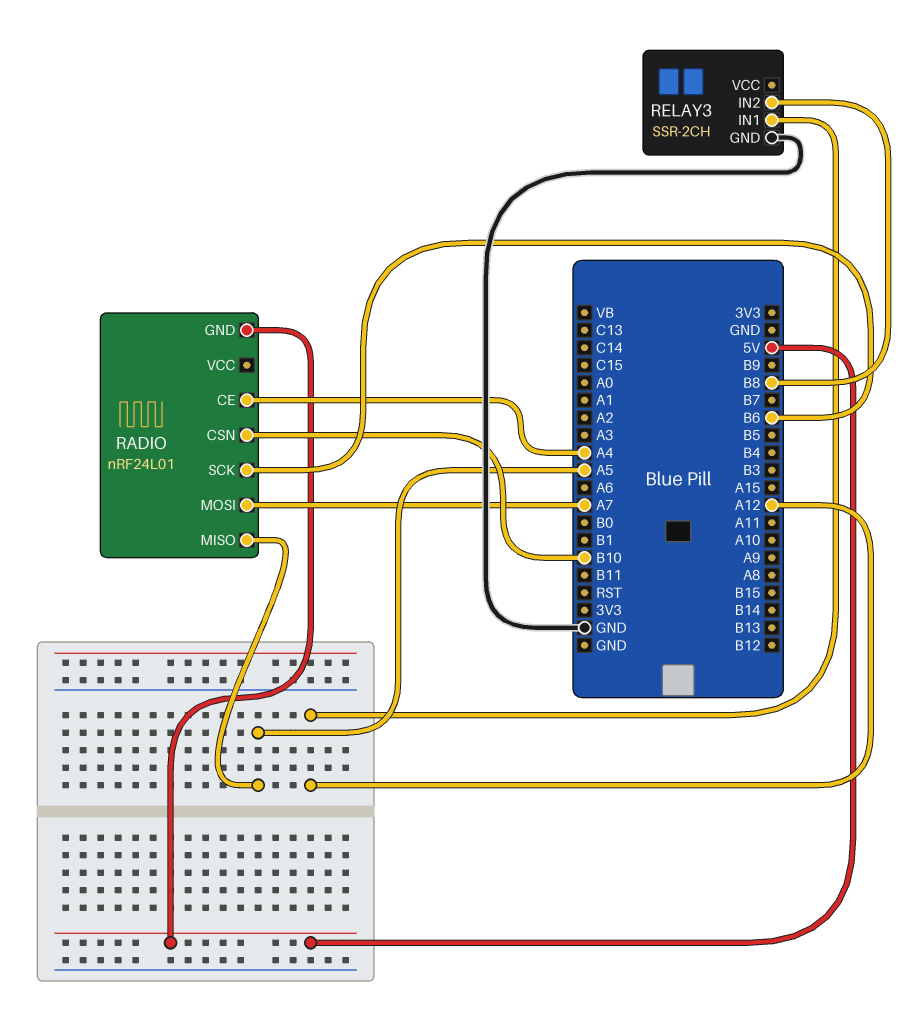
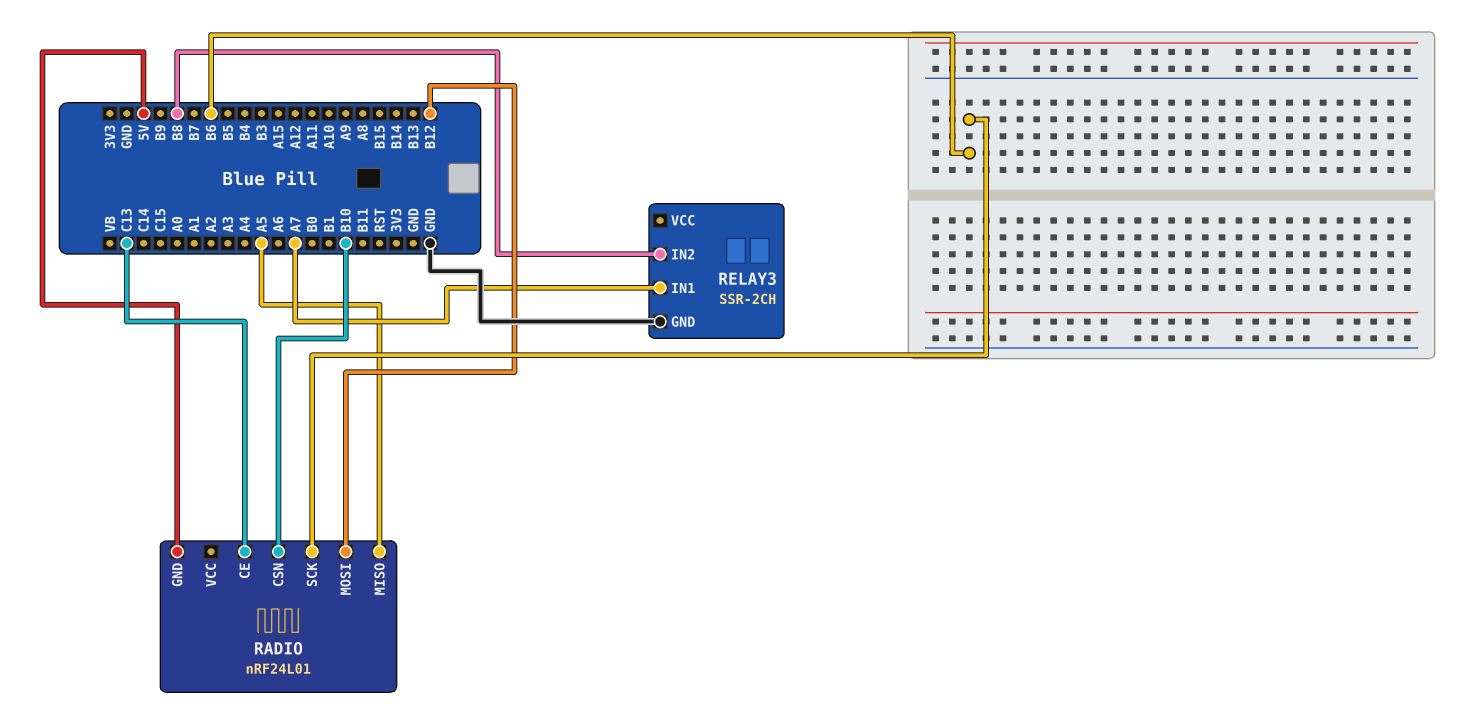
RADIO pin CE: A4 -> C13
RADIO pin MOSI: A7 -> B12
RELAY3 pin IN1: A12 -> A7

